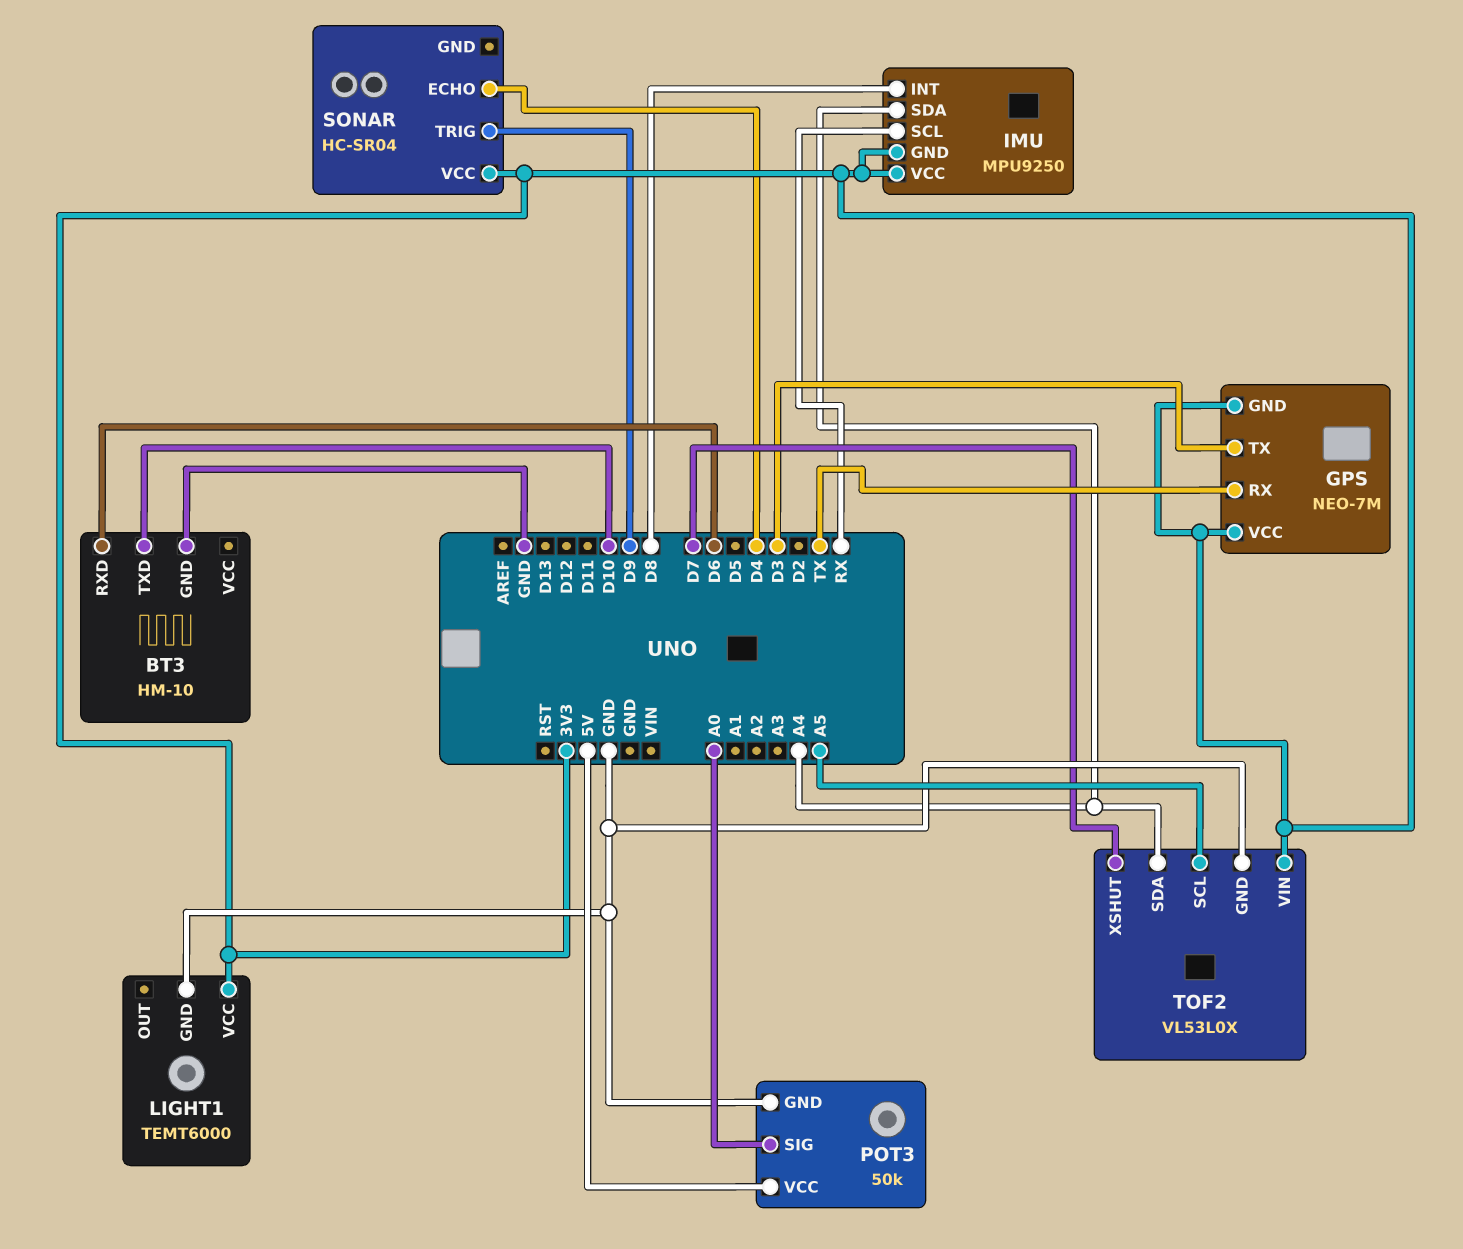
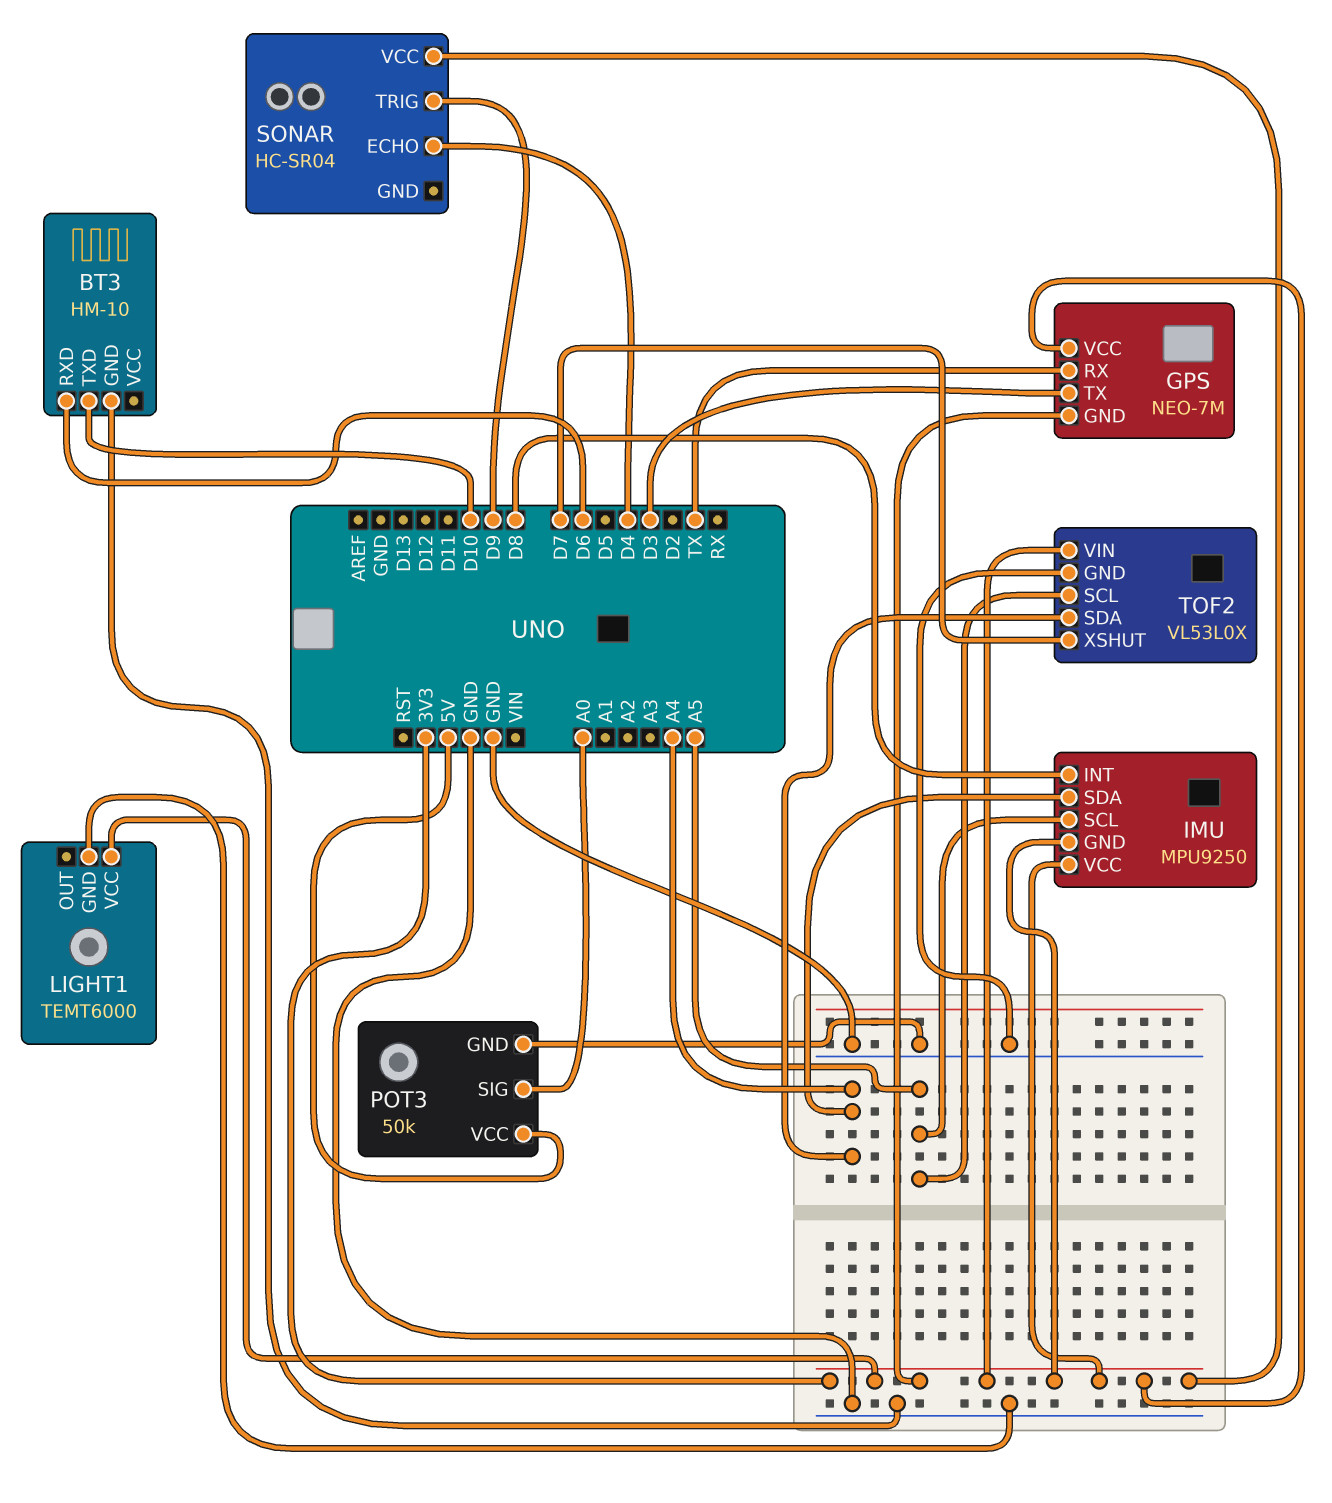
IMU pin SCL: RX -> A5

